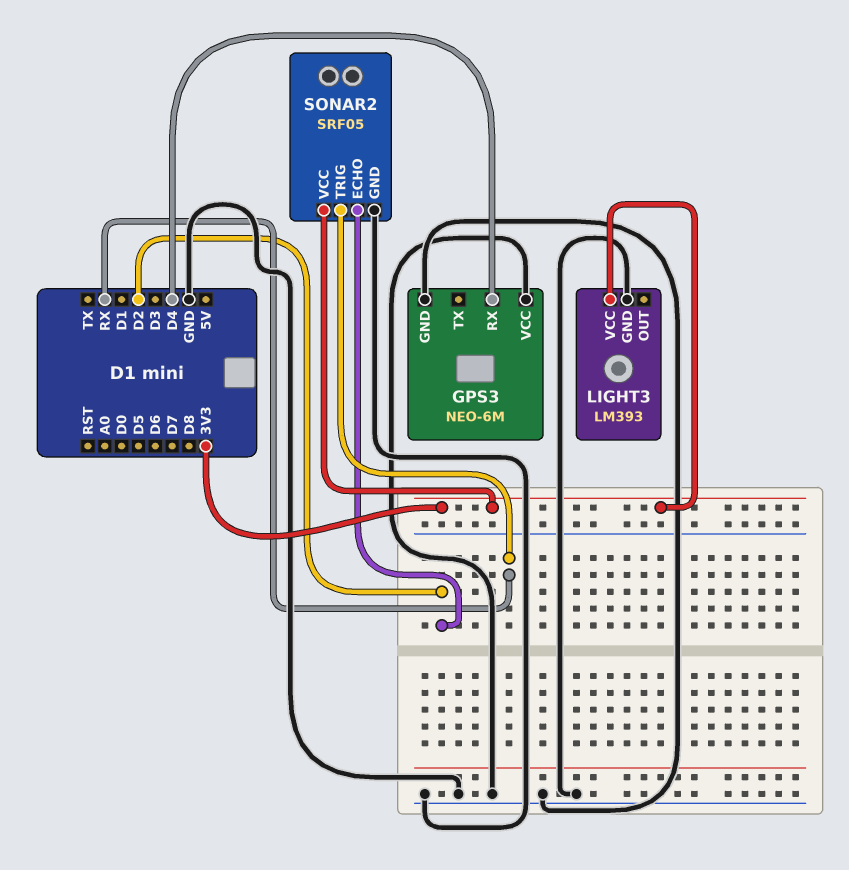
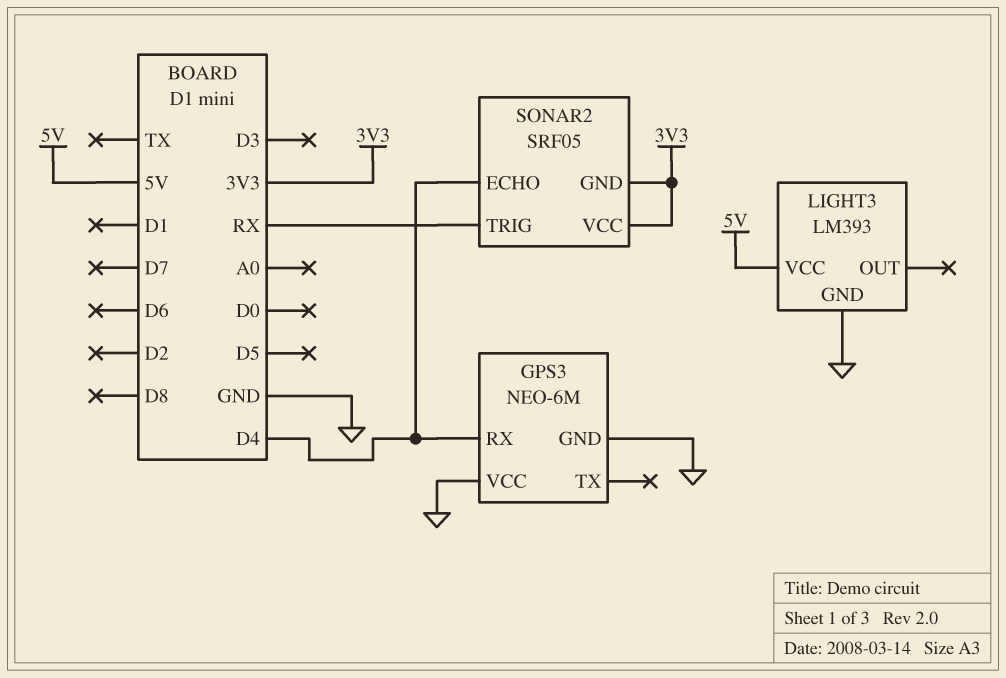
LIGHT3 pin VCC: 3V3 -> 5V
SONAR2 pin ECHO: D2 -> D4
SONAR2 pin GND: GND -> 3V3

